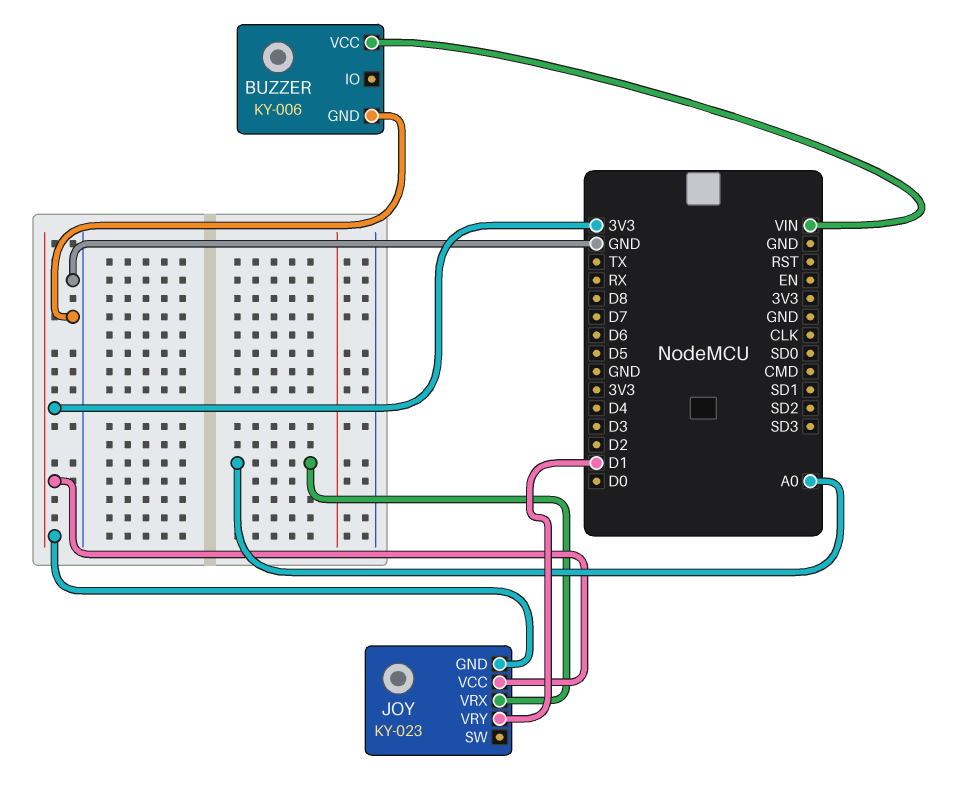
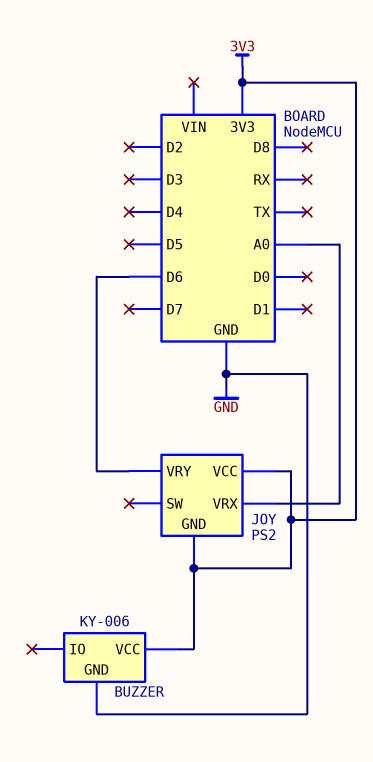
BUZZER pin VCC: VIN -> 3V3
JOY: KY-023 -> PS2
JOY pin VRY: D1 -> D6

